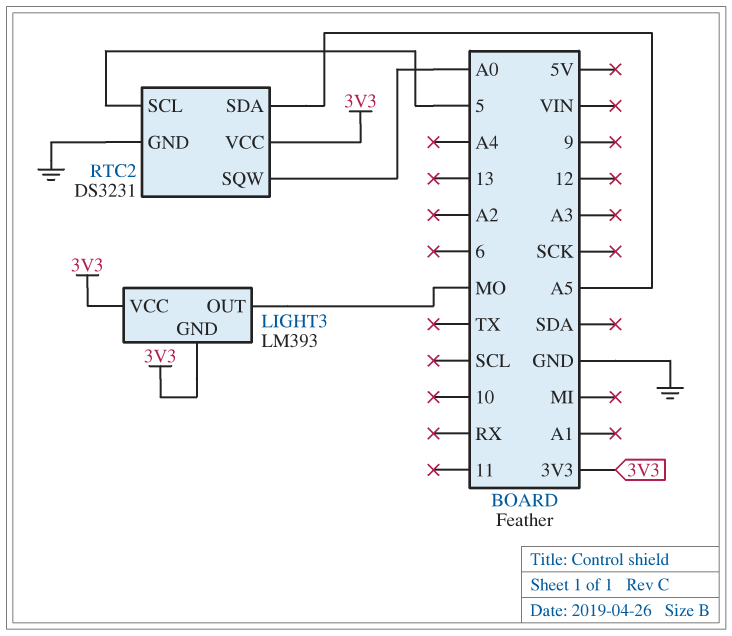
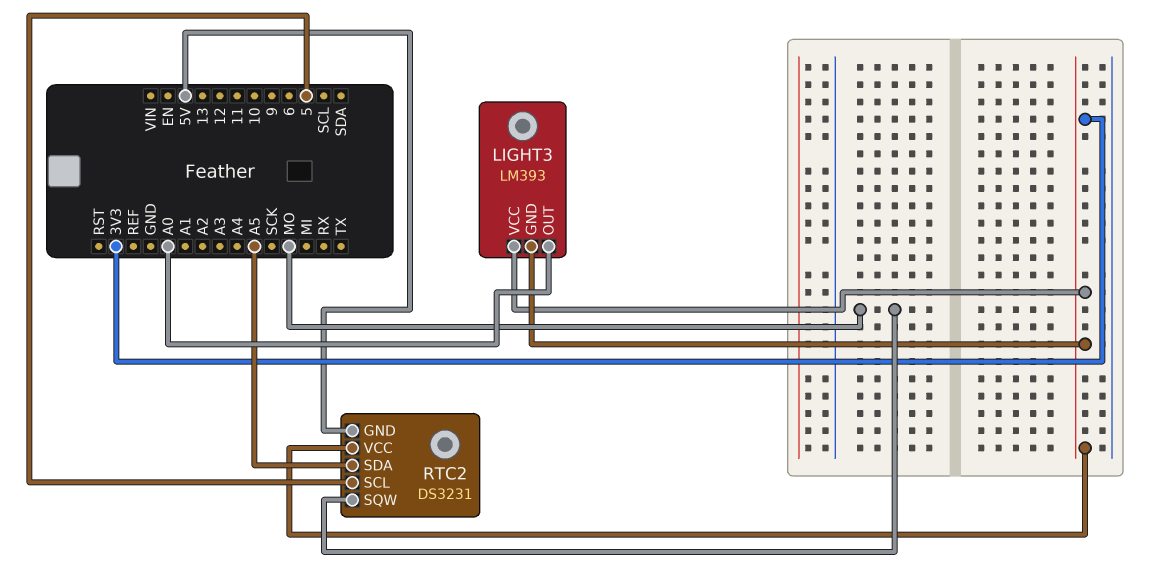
LIGHT3 pin OUT: MO -> A0
RTC2 pin GND: GND -> 5V
RTC2 pin SQW: A0 -> MO

